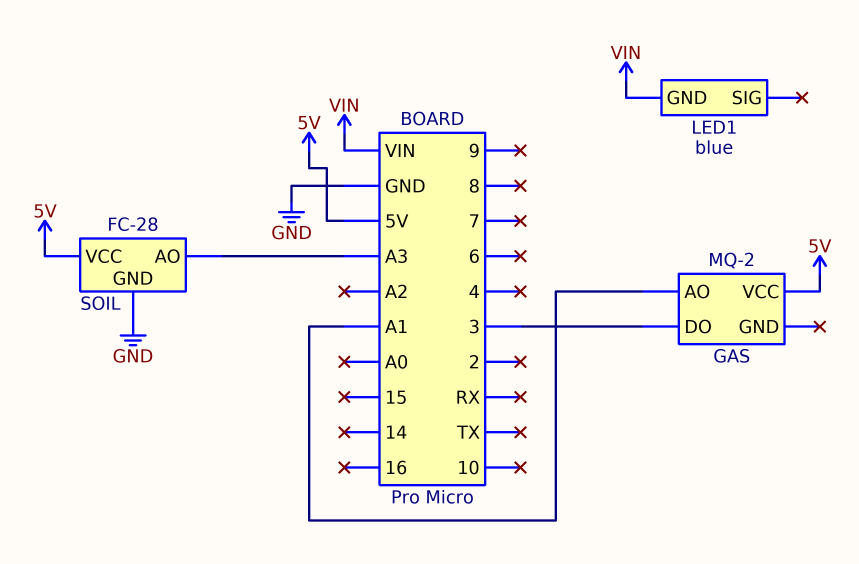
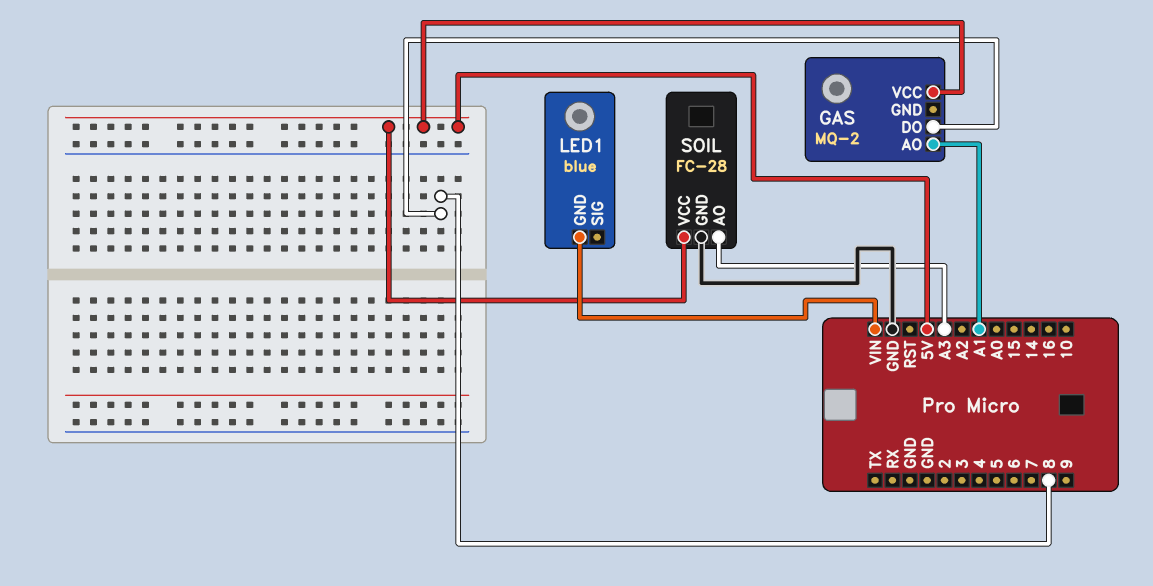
GAS pin DO: 3 -> 8

